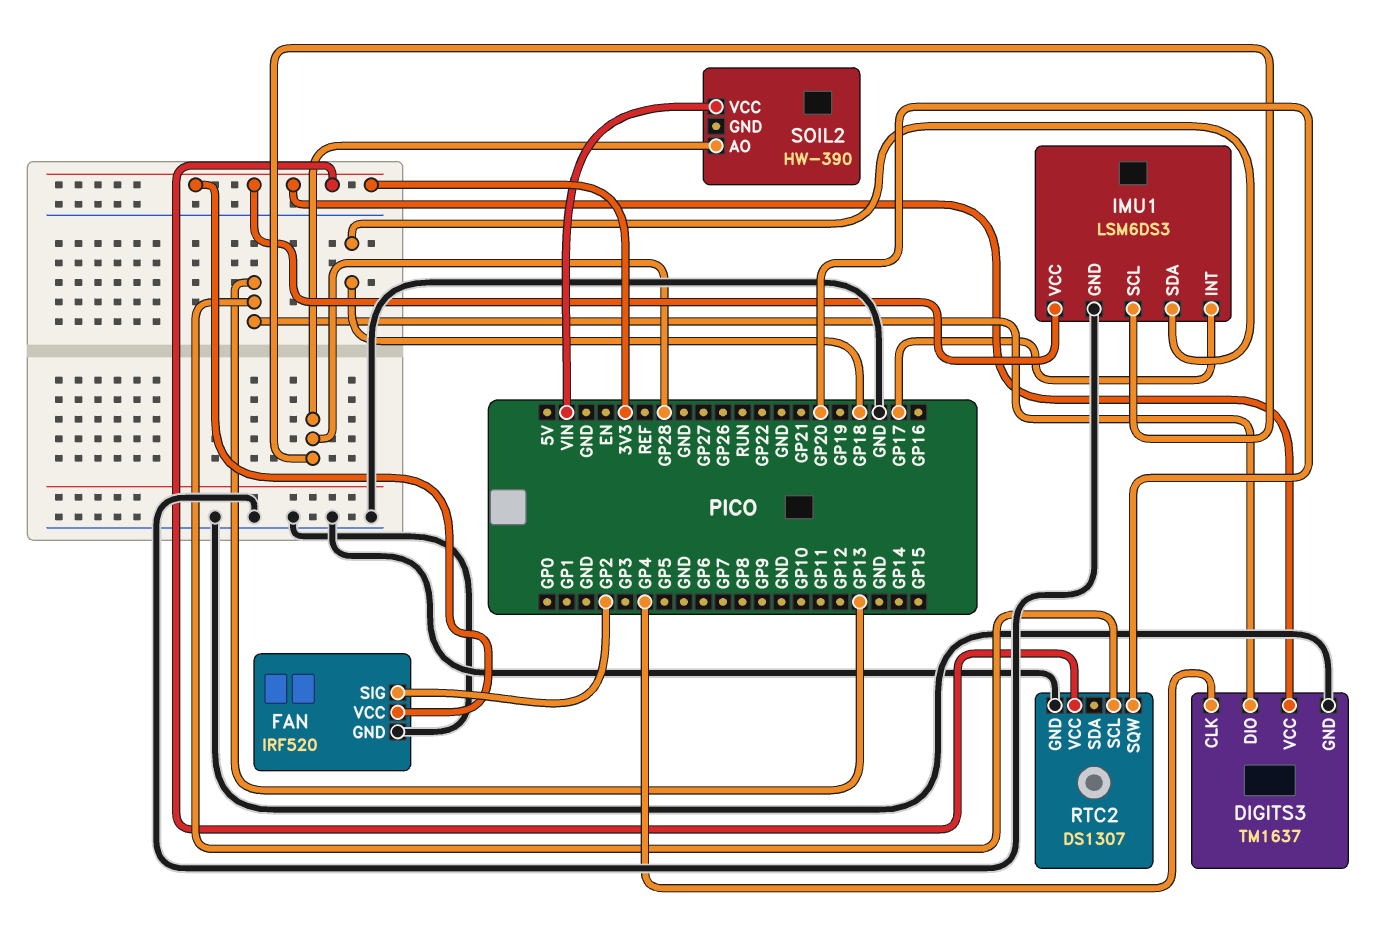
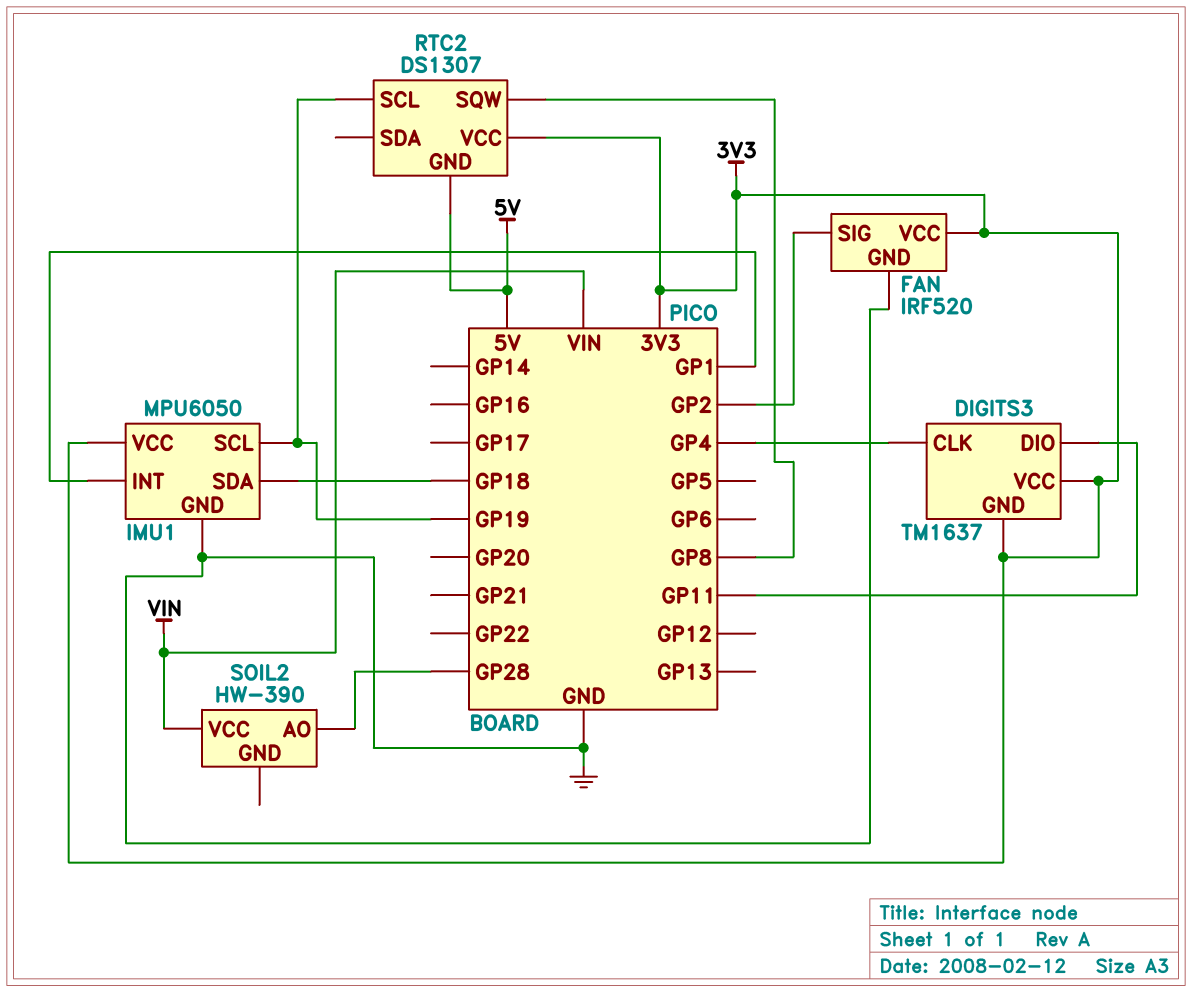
DIGITS3 pin DIO: GP13 -> GP11
DIGITS3 pin GND: GND -> 3V3
IMU1: LSM6DS3 -> MPU6050
IMU1 pin INT: GP17 -> GP1
IMU1 pin SCL: GP28 -> GP19
RTC2 pin GND: GND -> 5V
RTC2 pin SCL: GP13 -> GP19
RTC2 pin SQW: GP20 -> GP8

